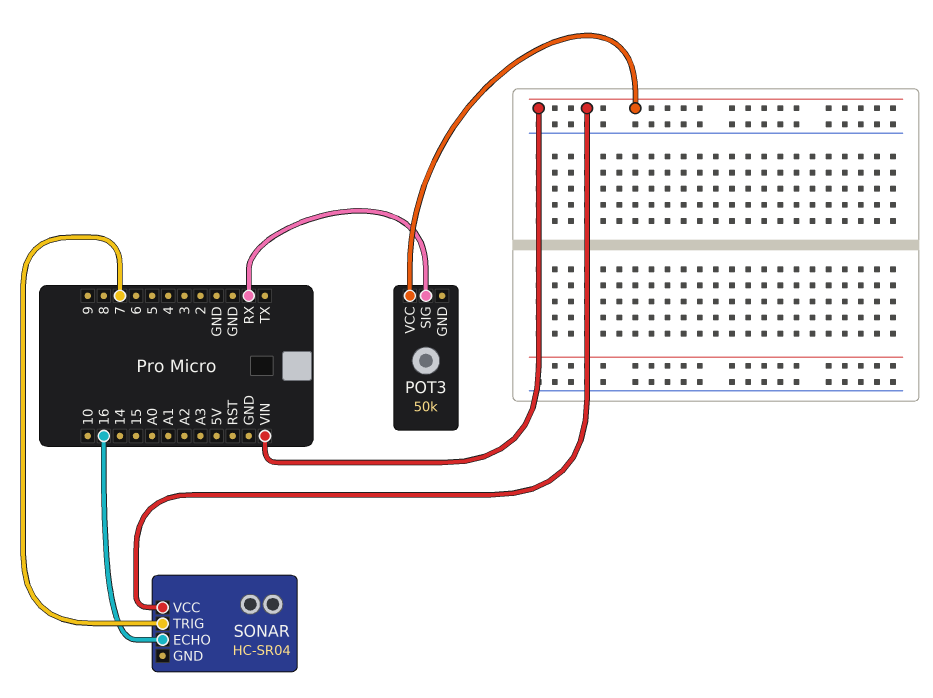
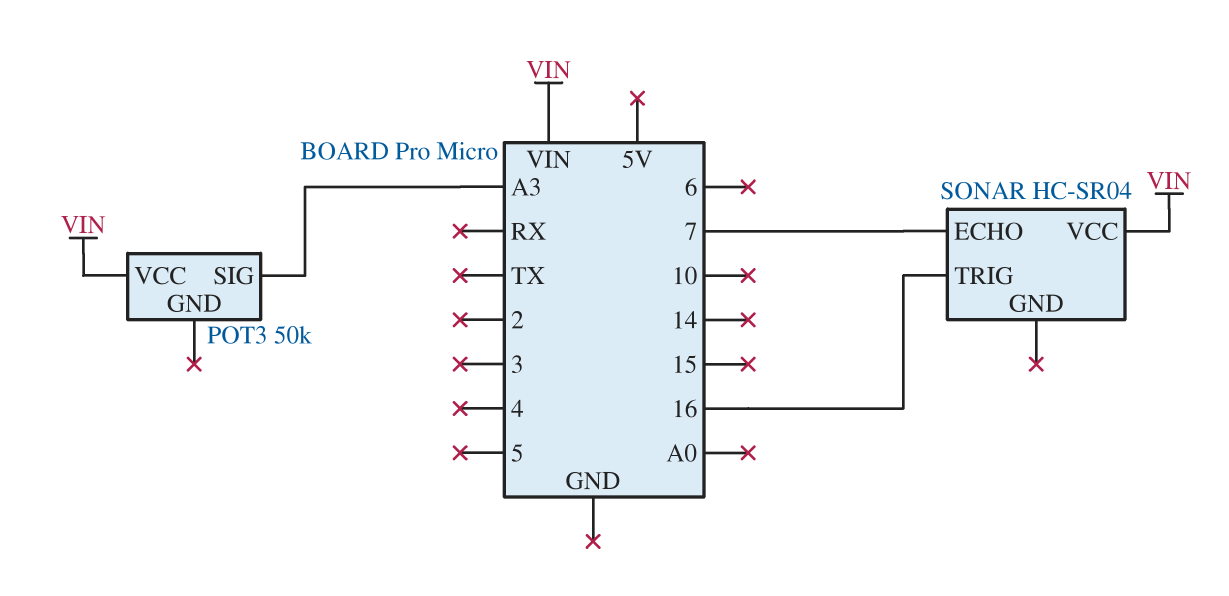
POT3 pin SIG: RX -> A3
SONAR pin ECHO: 16 -> 7
SONAR pin TRIG: 7 -> 16

